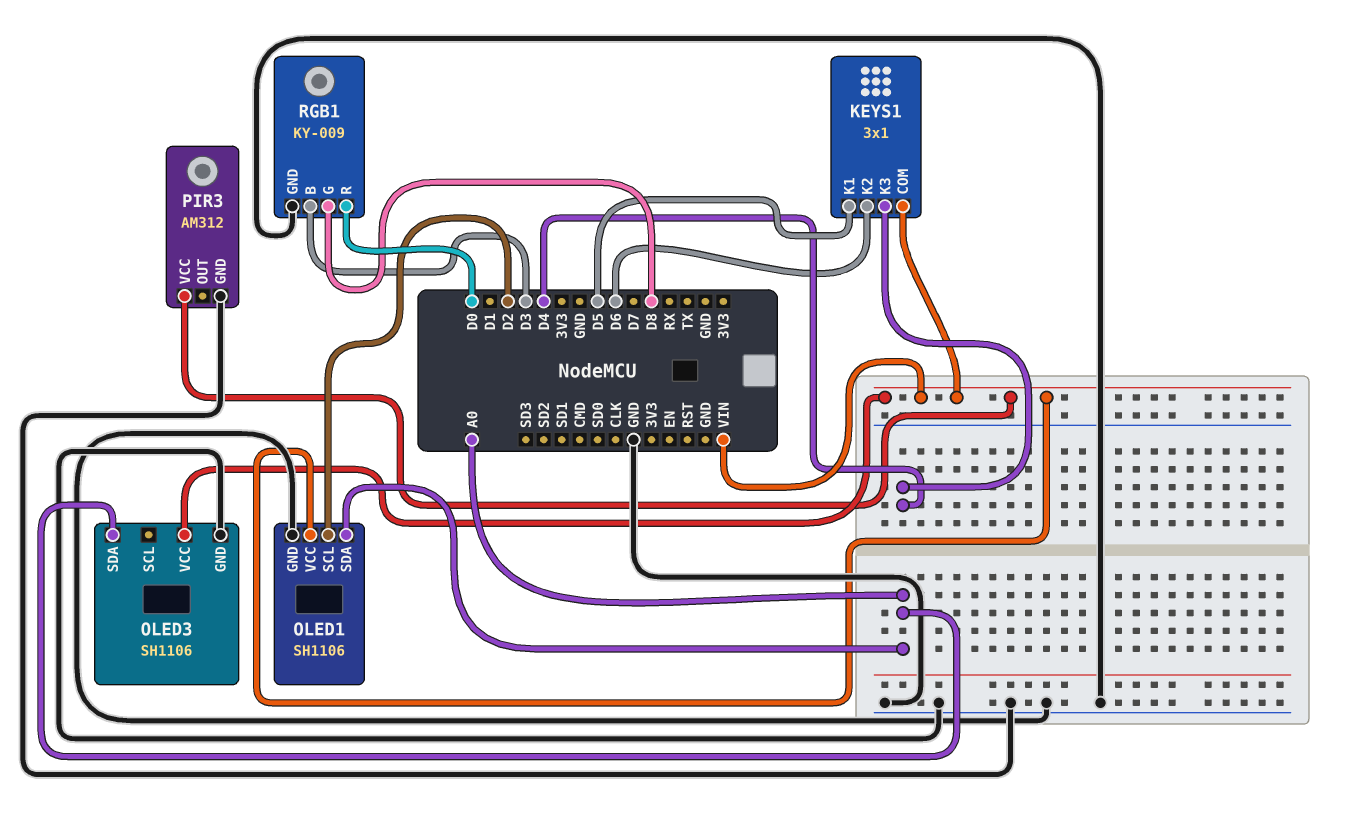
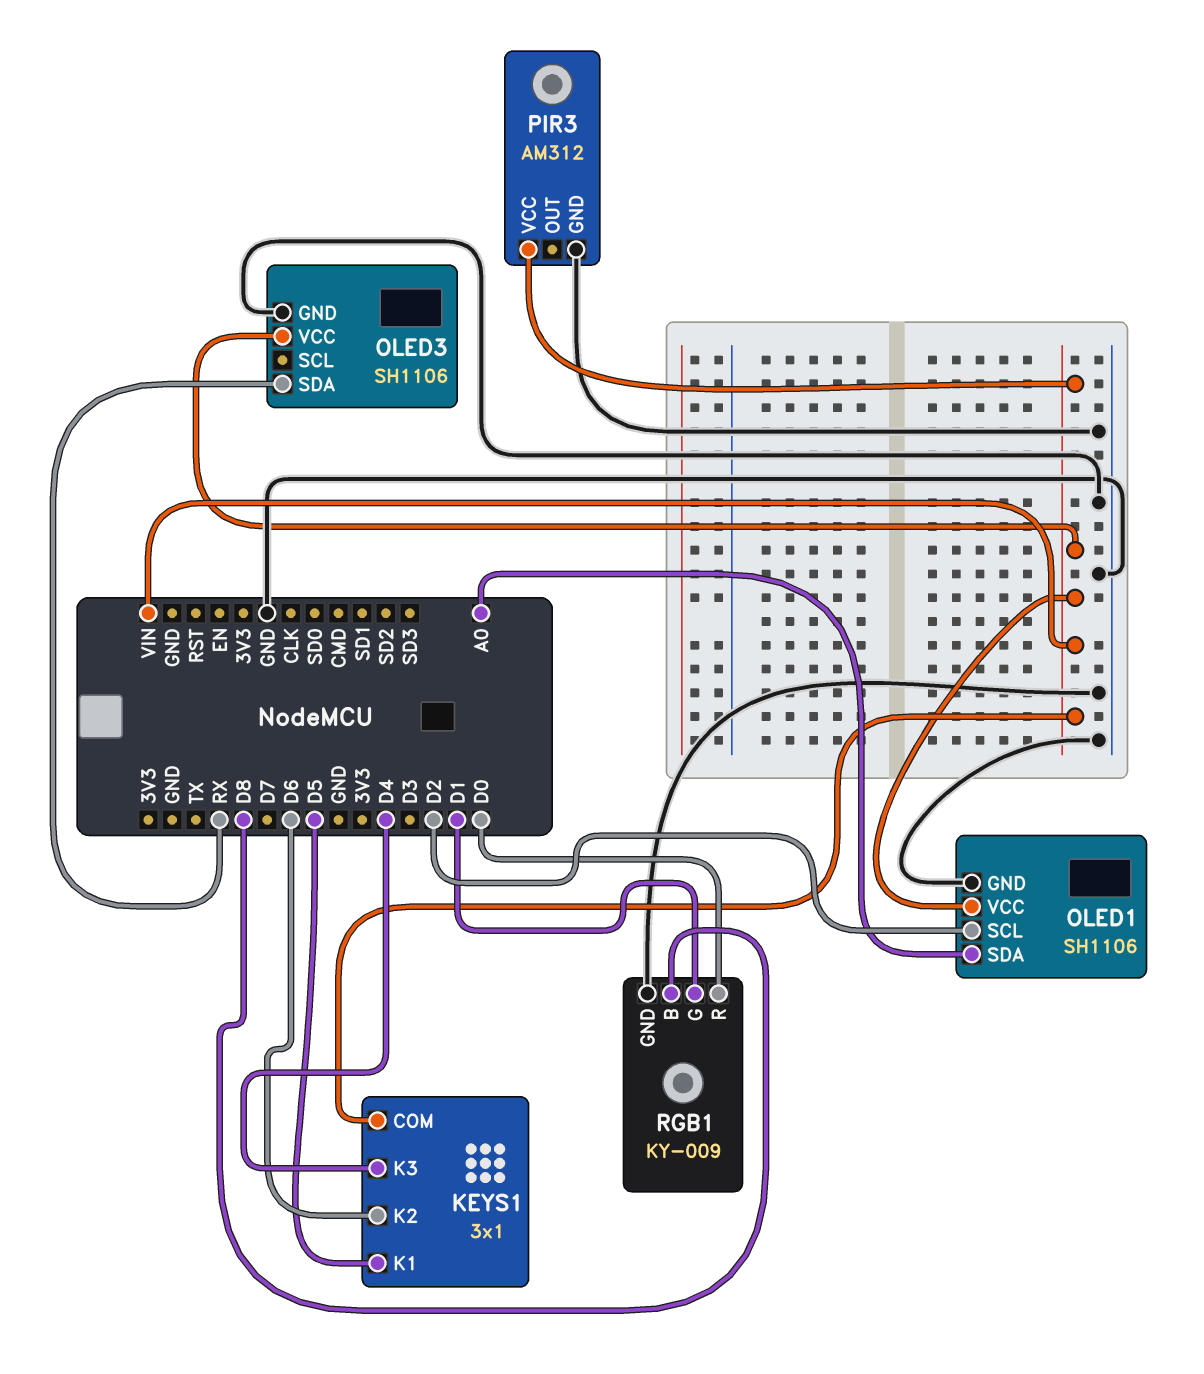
OLED3 pin SDA: A0 -> RX
RGB1 pin B: D3 -> D8
RGB1 pin G: D8 -> D1

